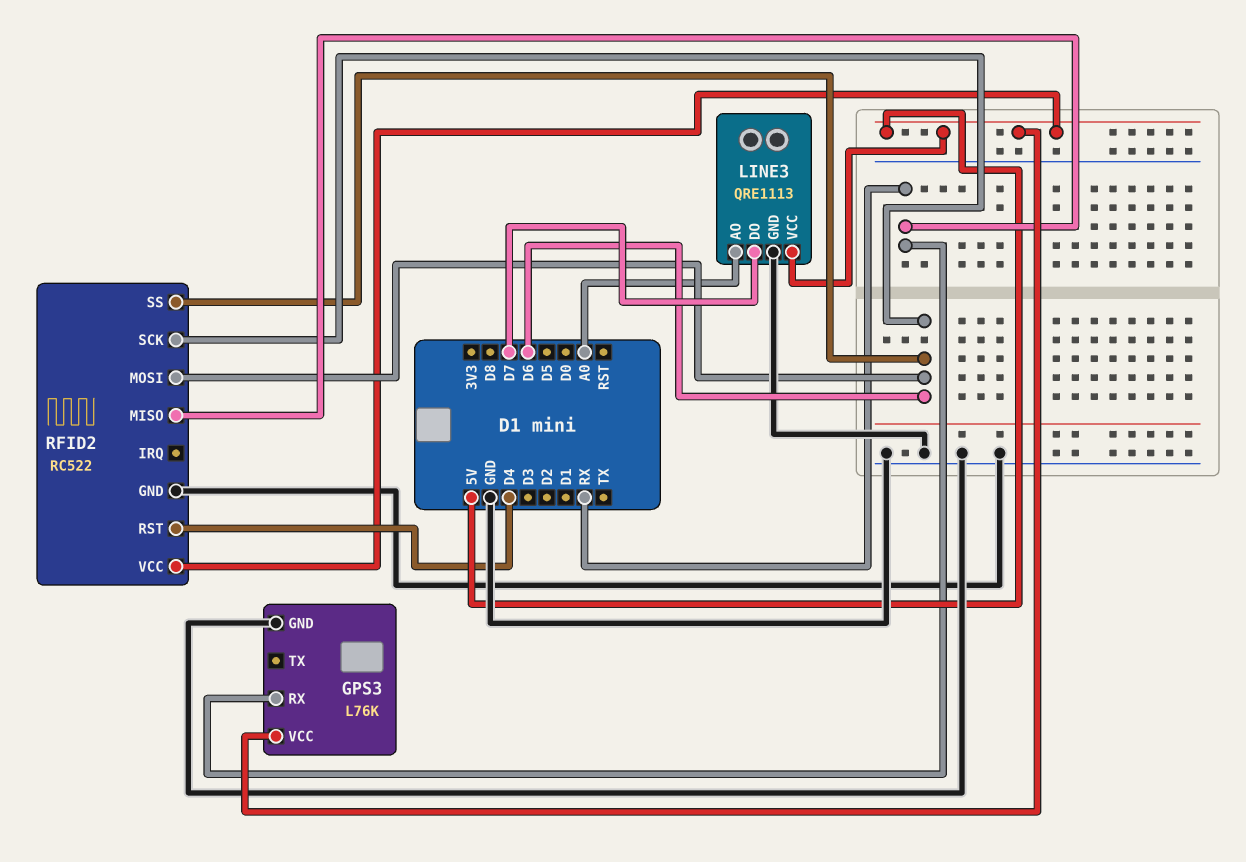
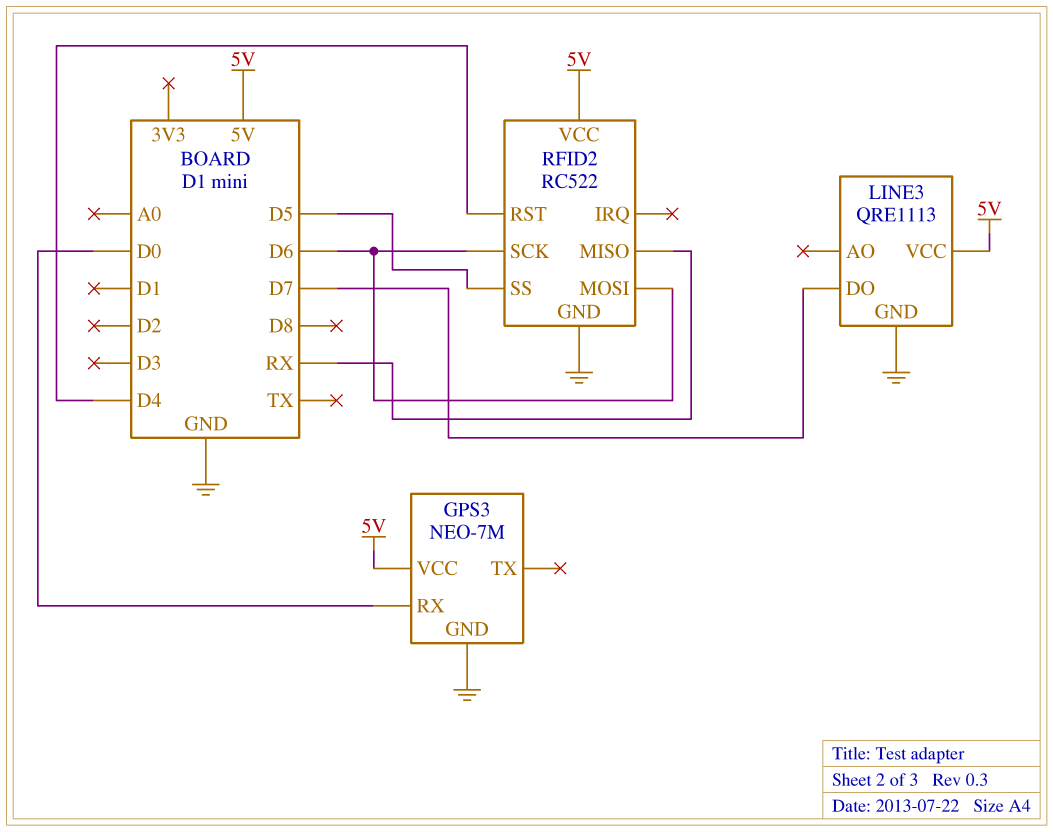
GPS3: L76K -> NEO-7M
GPS3 pin RX: RX -> D0
LINE3 pin AO: A0 -> none
RFID2 pin SS: D6 -> D5

